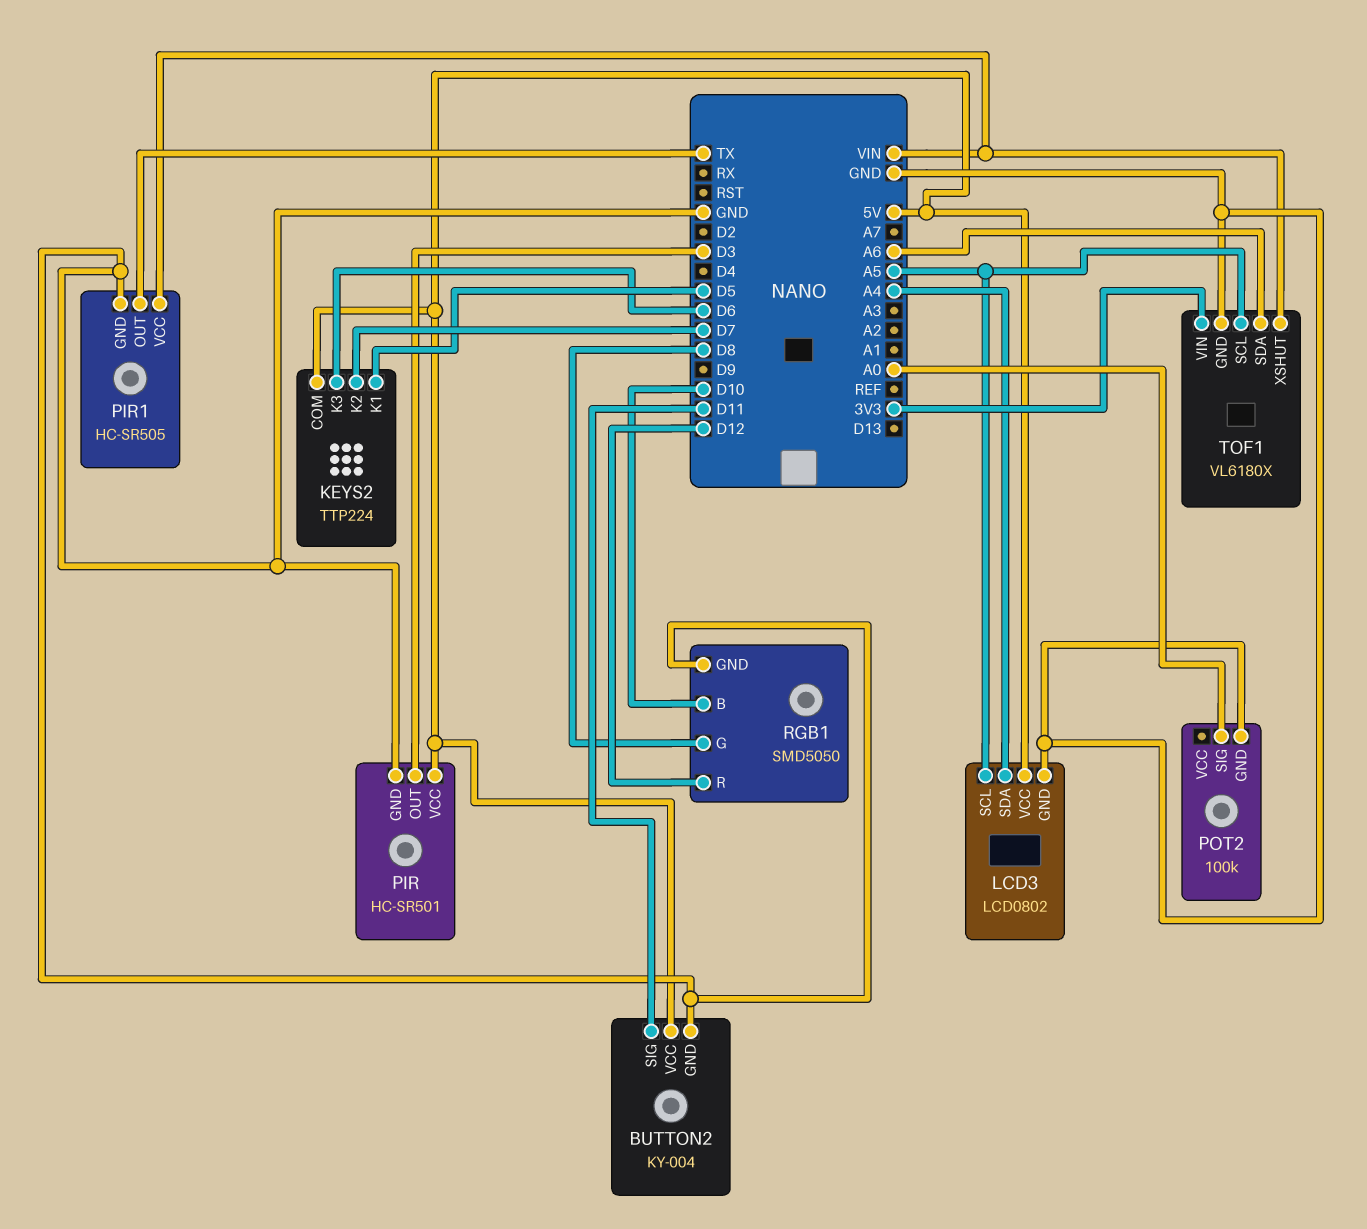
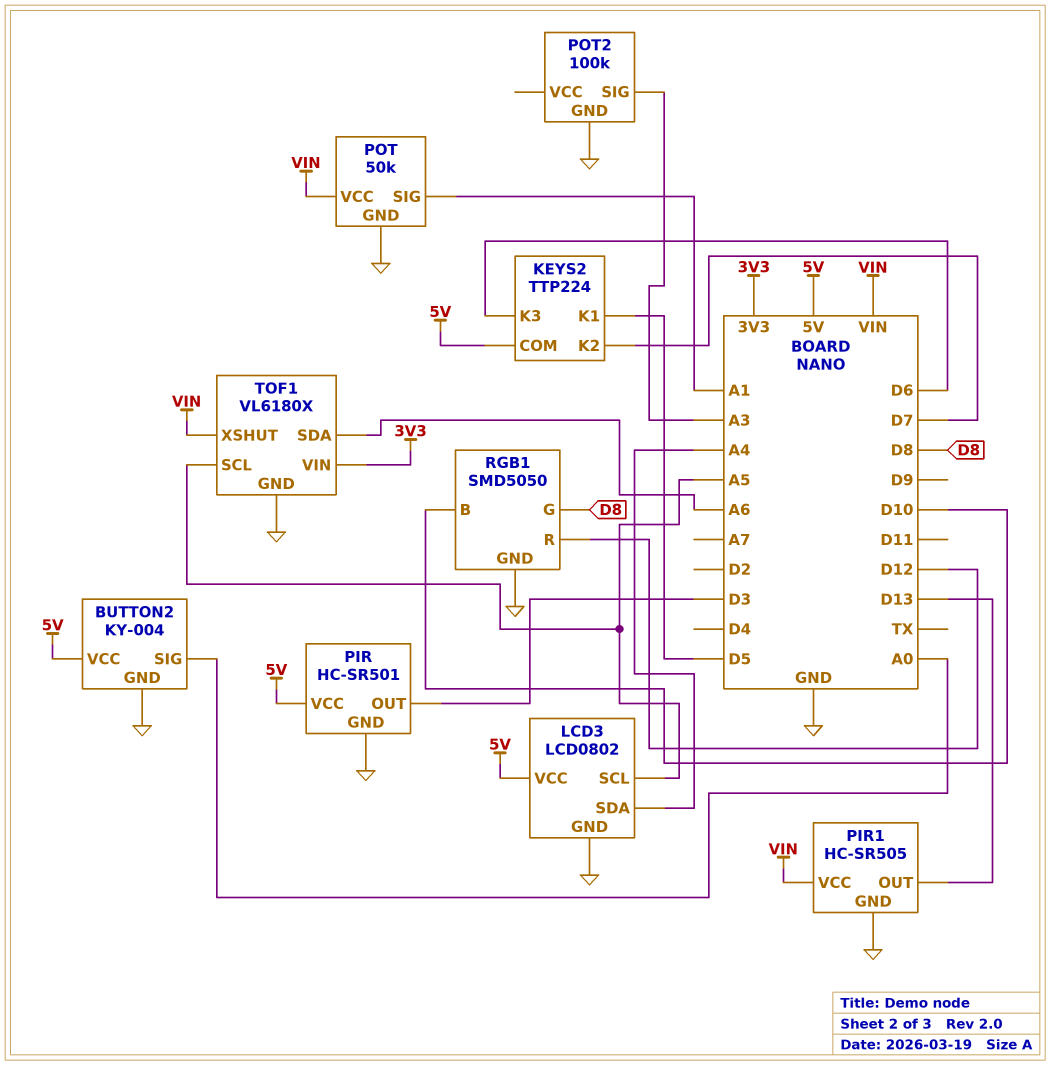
BUTTON2 pin SIG: D11 -> A0
PIR1 pin OUT: TX -> D13
POT: none -> 50k
POT pin GND: none -> GND
POT pin SIG: none -> A1
POT pin VCC: none -> VIN
POT2 pin SIG: A0 -> A3

